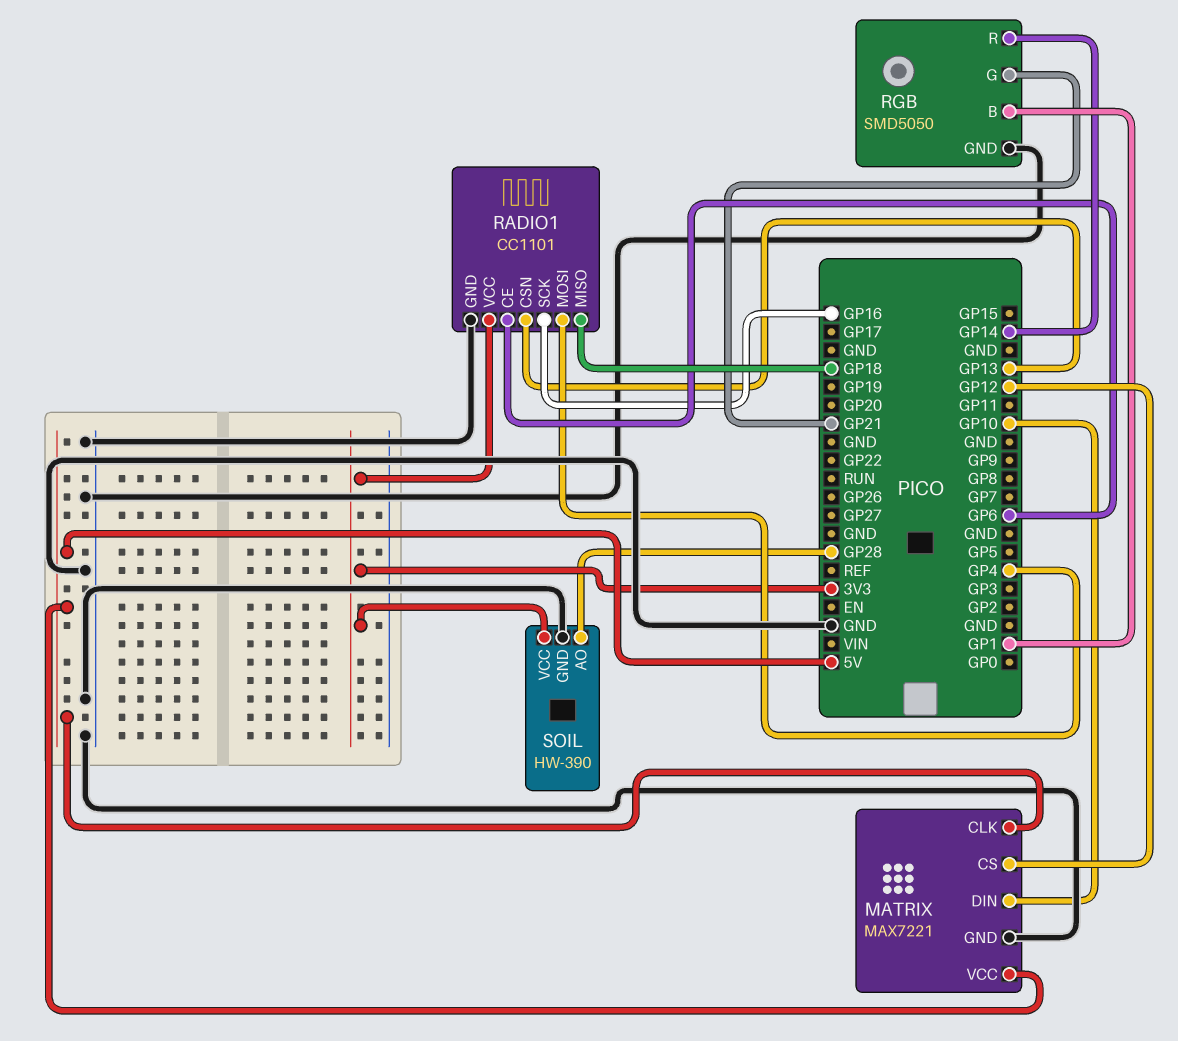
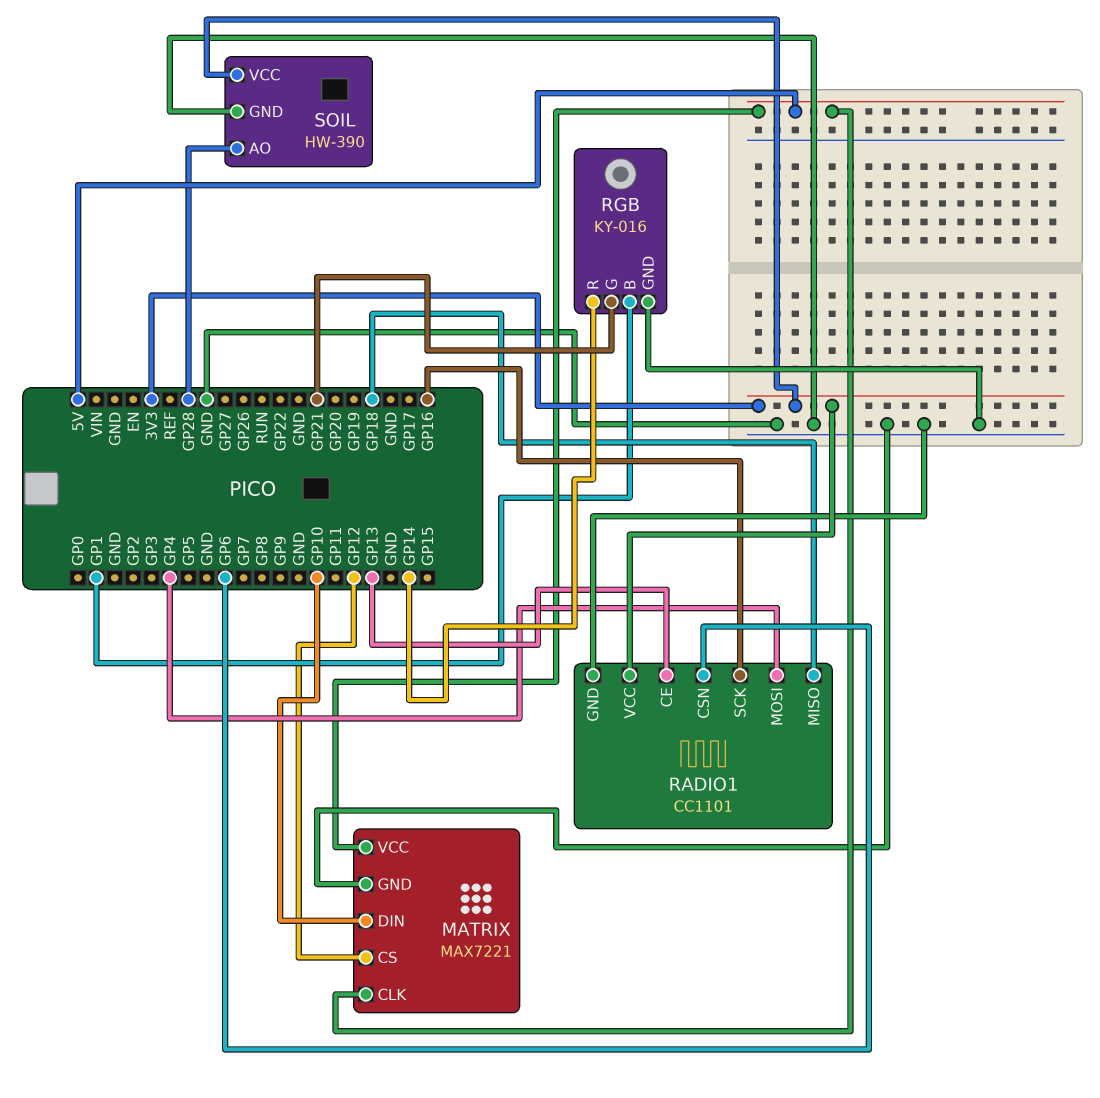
RADIO1 pin CE: GP6 -> GP13
RADIO1 pin CSN: GP13 -> GP6
RGB: SMD5050 -> KY-016

